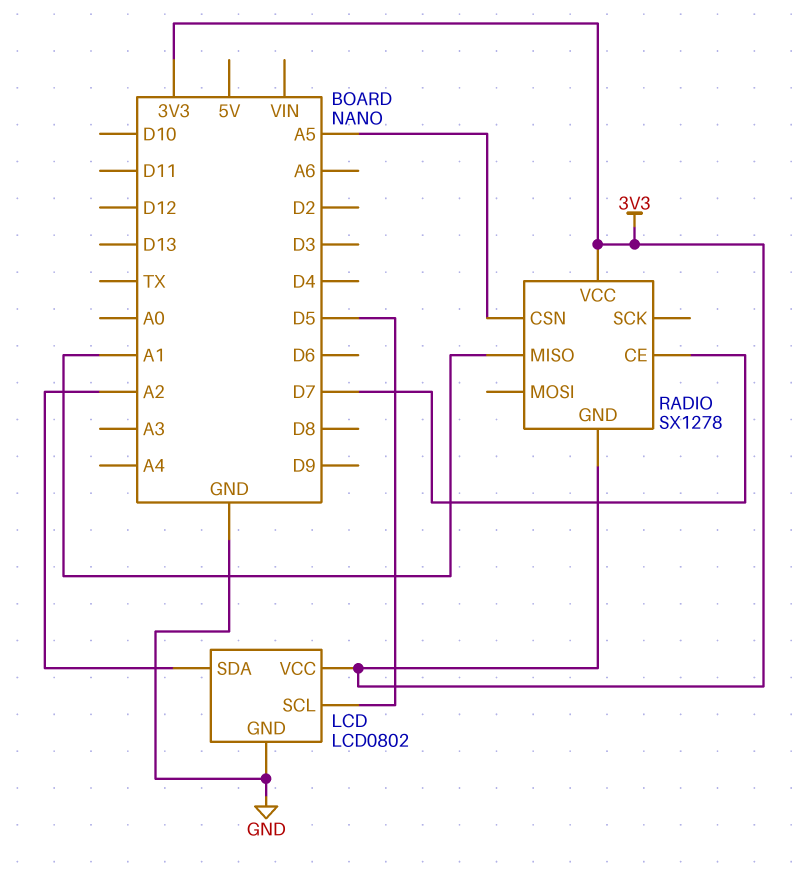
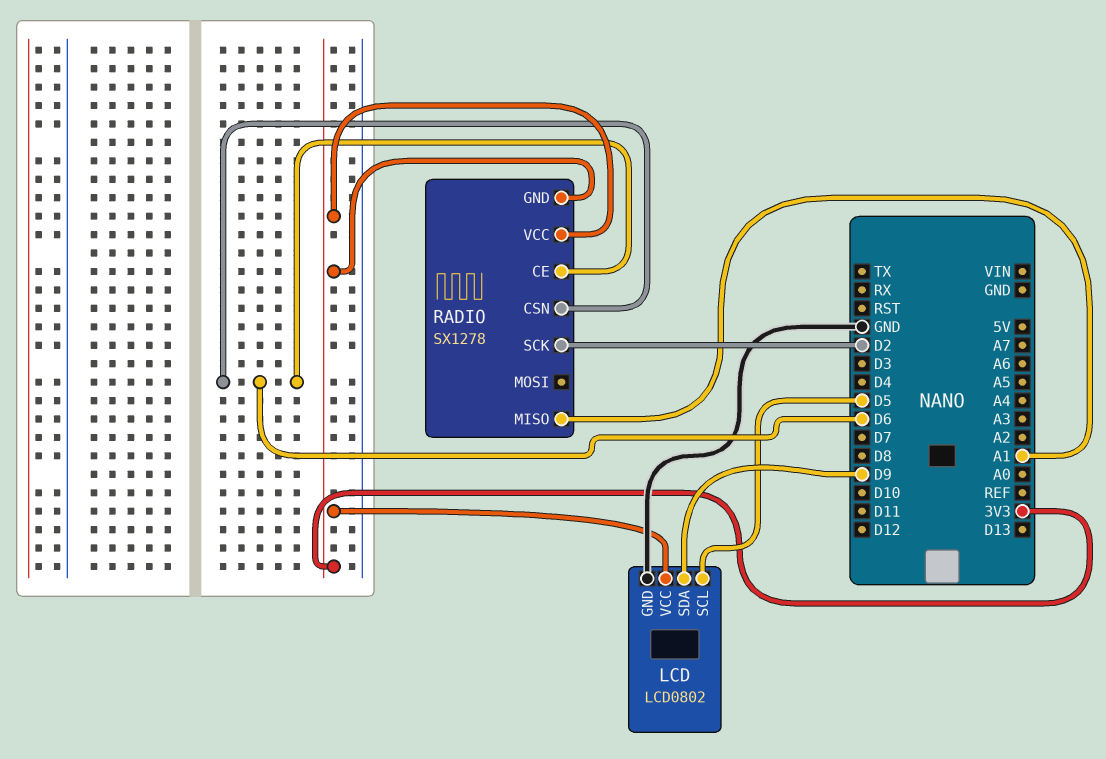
LCD pin SDA: A2 -> D9
RADIO pin CE: D7 -> D6
RADIO pin CSN: A5 -> D6
RADIO pin SCK: none -> D2

